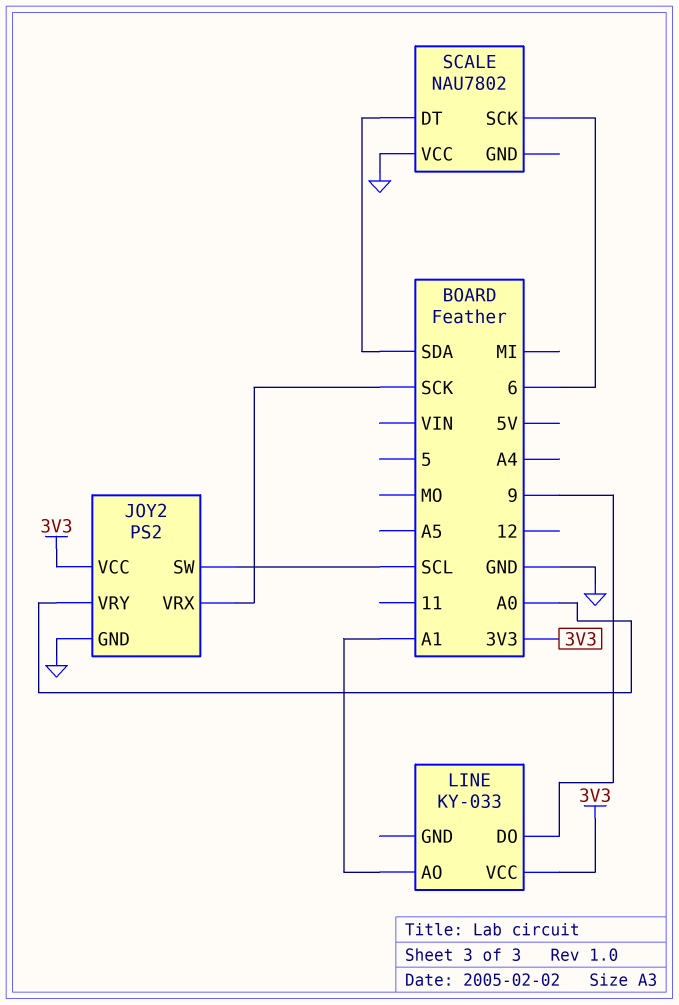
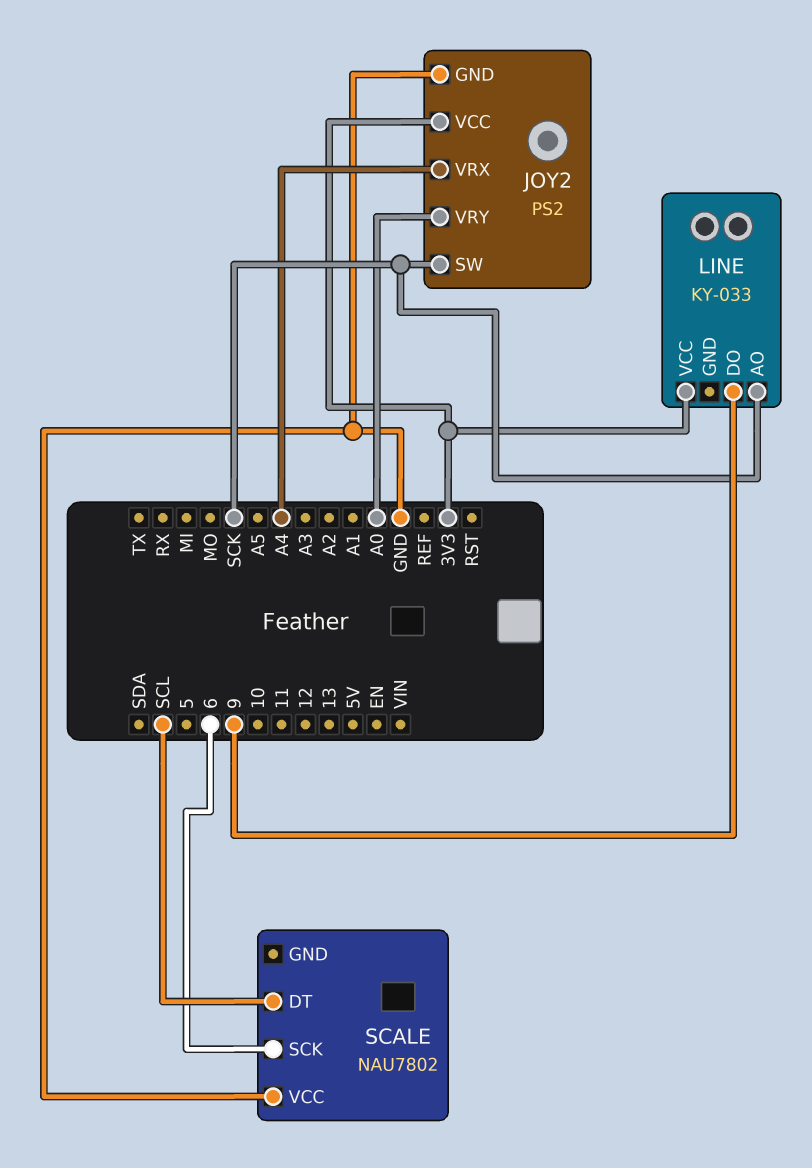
JOY2 pin SW: SCL -> SCK
JOY2 pin VRX: SCK -> A4
LINE pin AO: A1 -> SCK
SCALE pin DT: SDA -> SCL

